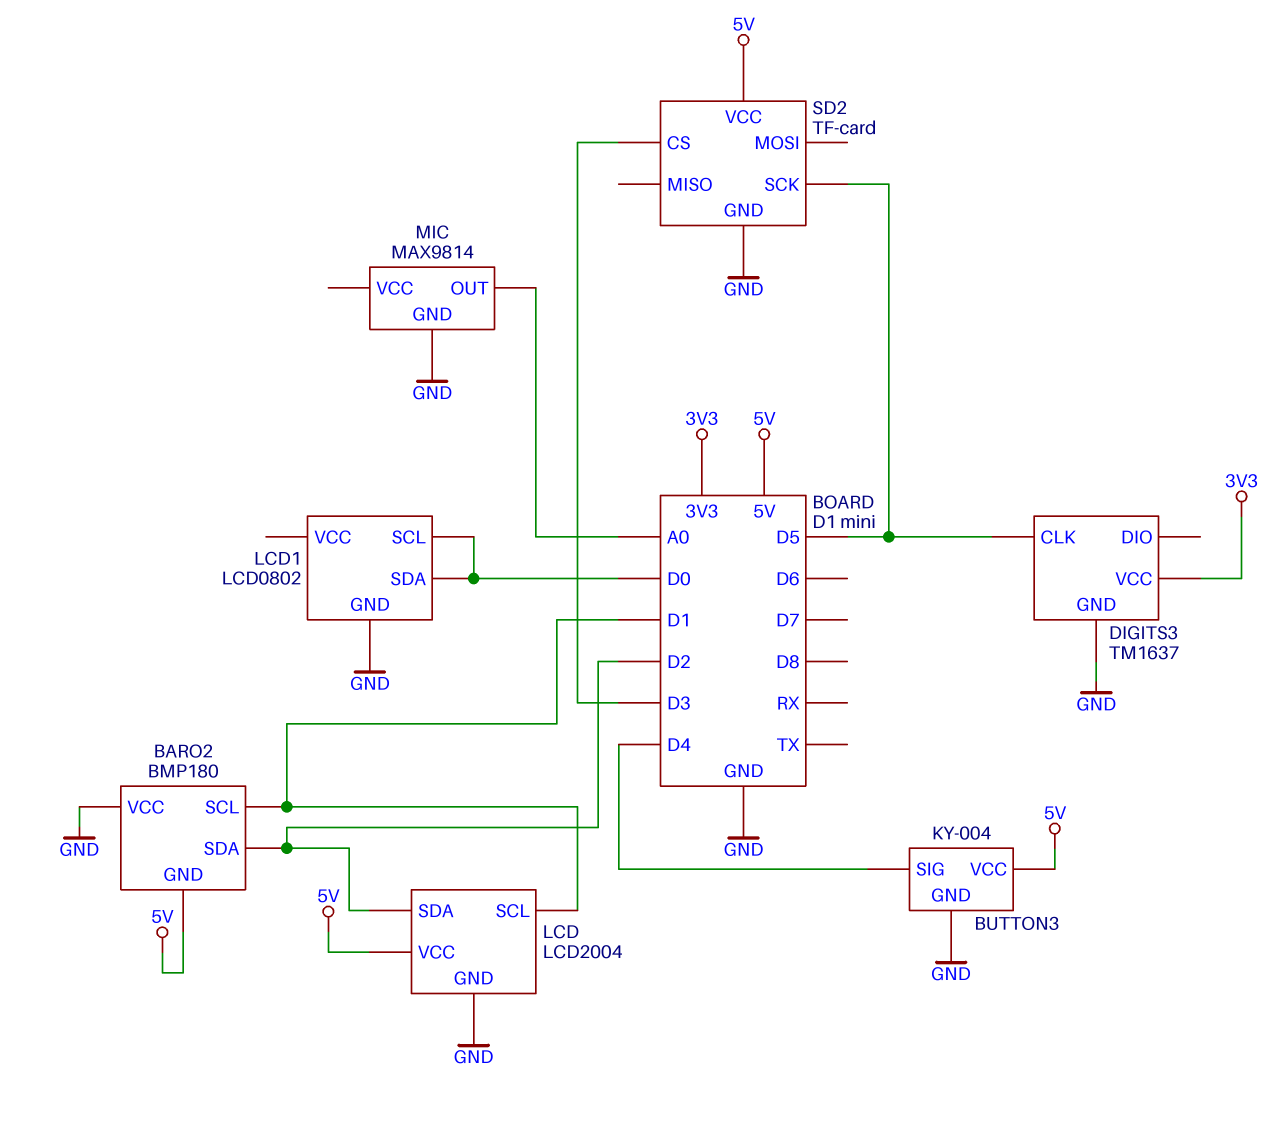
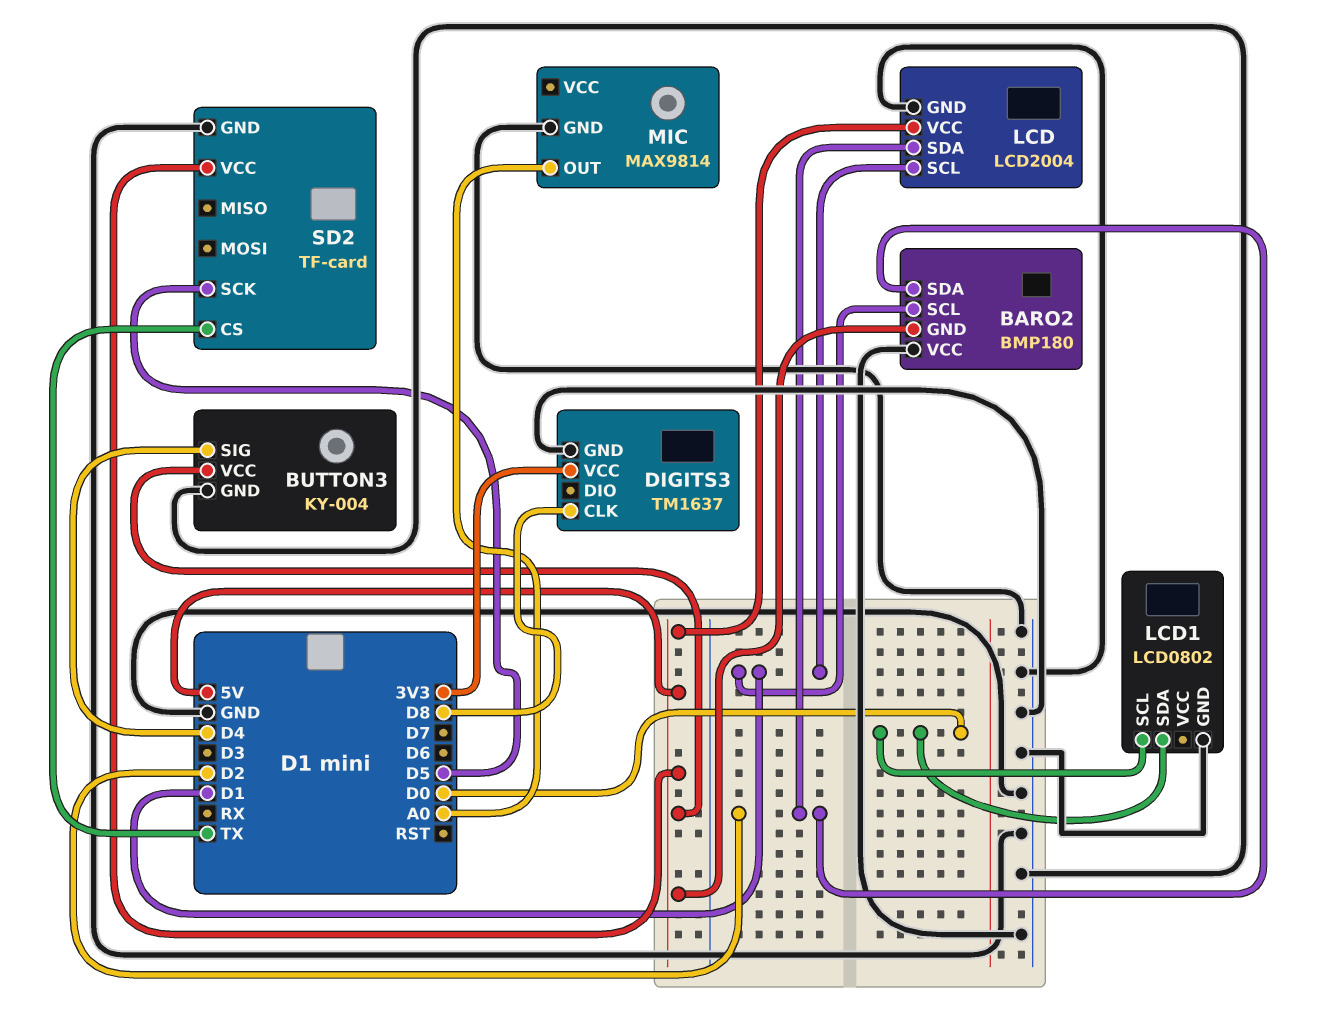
DIGITS3 pin CLK: D5 -> D8
SD2 pin CS: D3 -> TX

